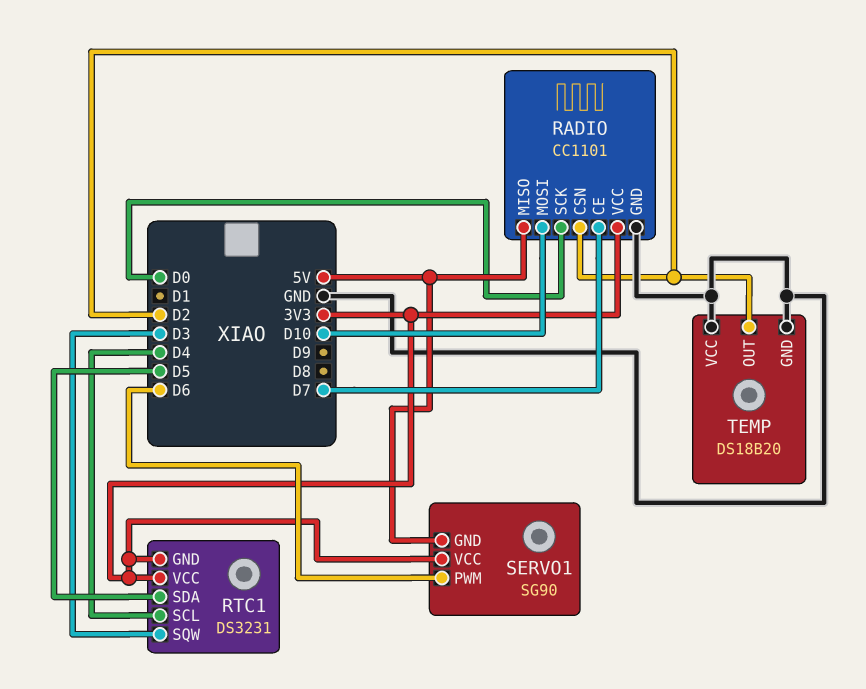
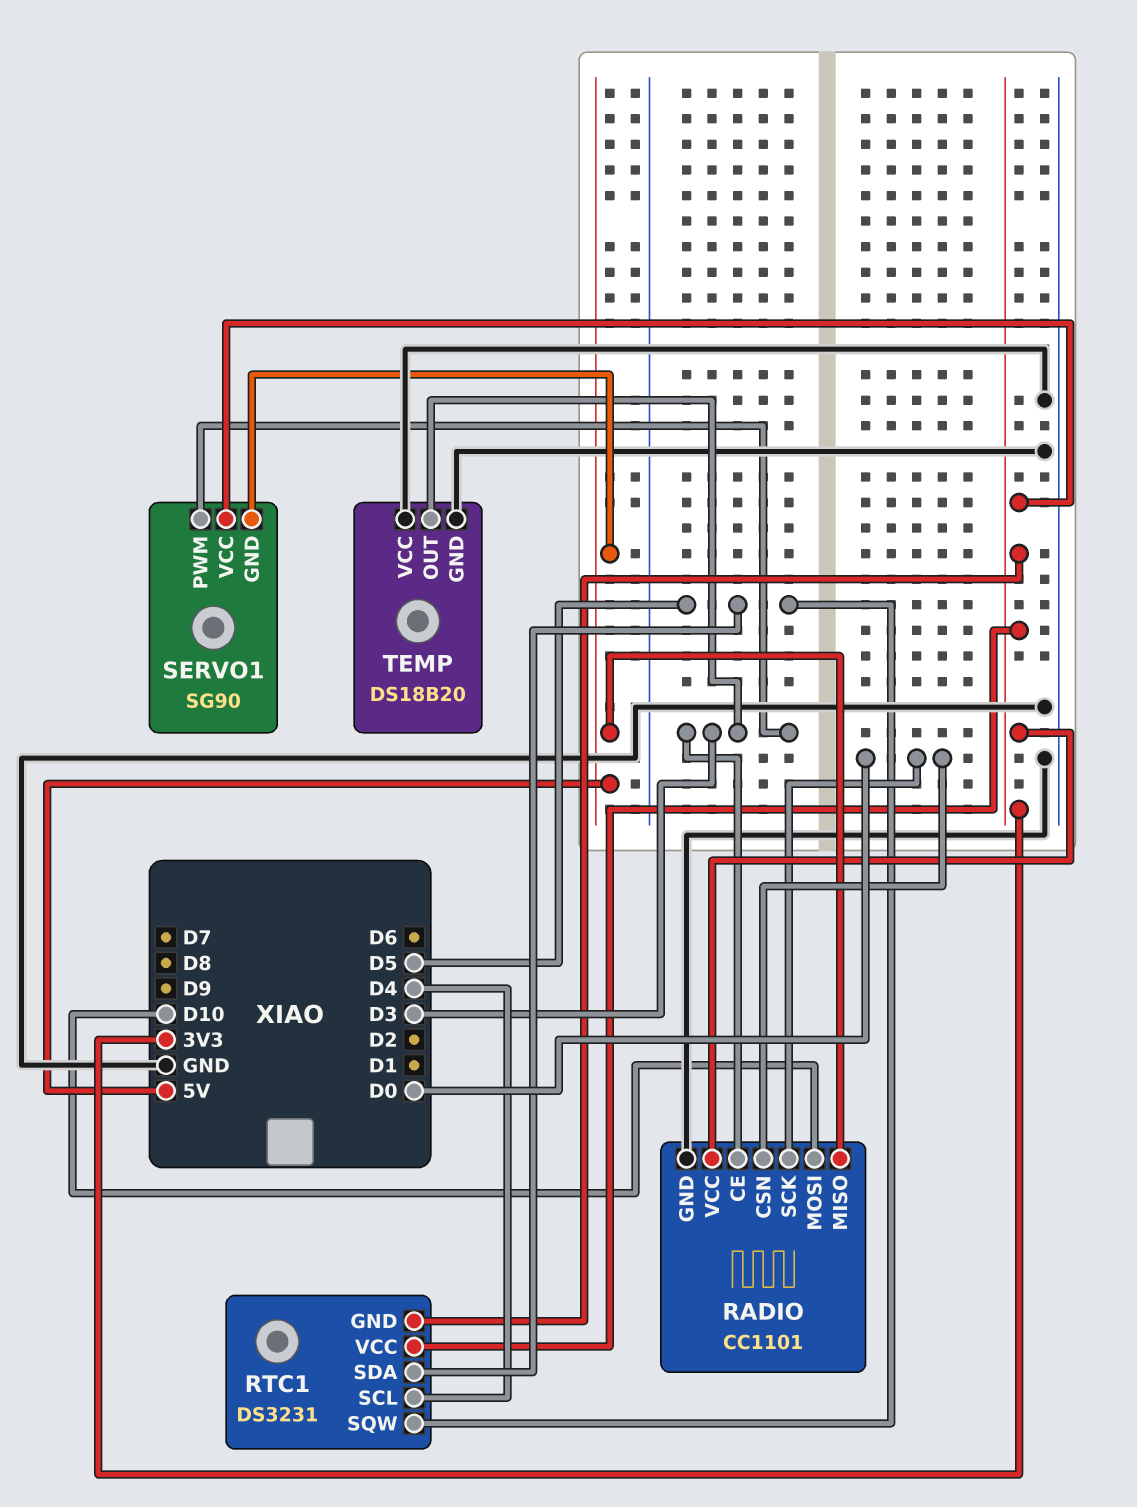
RADIO pin CE: D7 -> D3
RADIO pin CSN: D2 -> D0
RTC1 pin SQW: D3 -> D5
SERVO1 pin PWM: D6 -> D3
TEMP pin OUT: D2 -> D3

